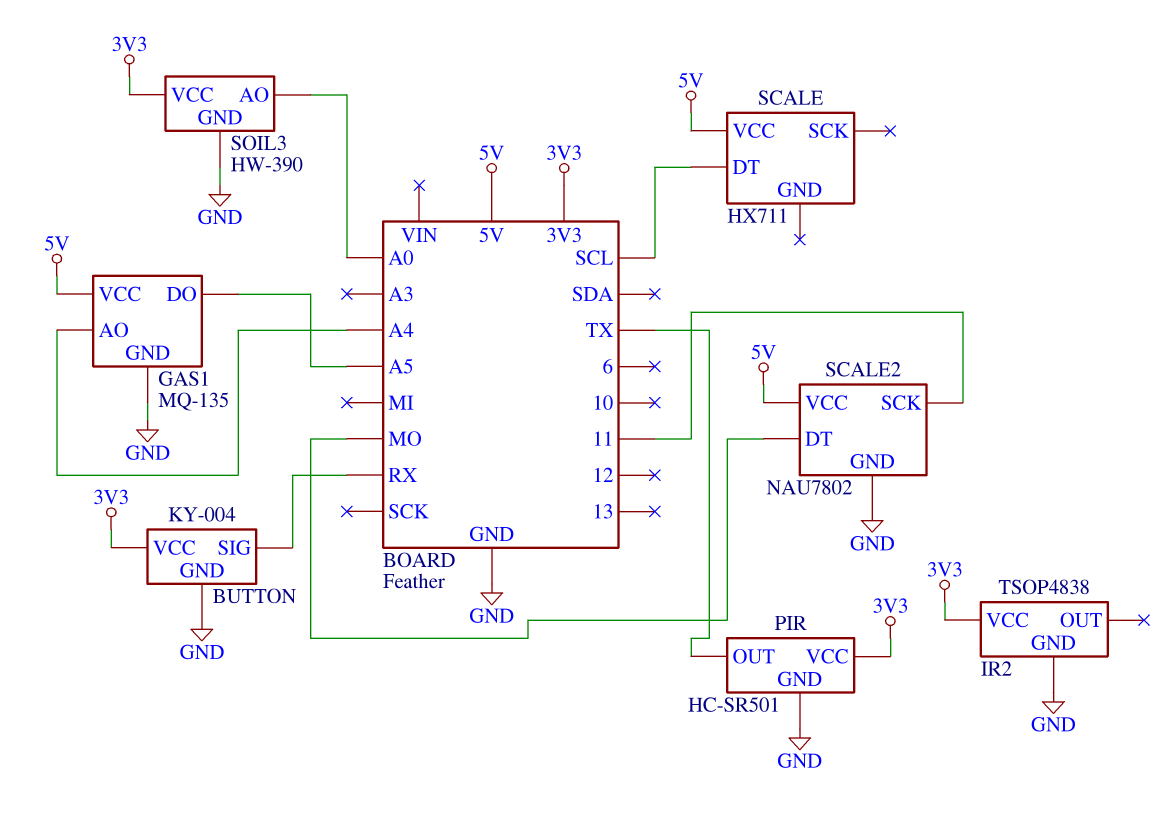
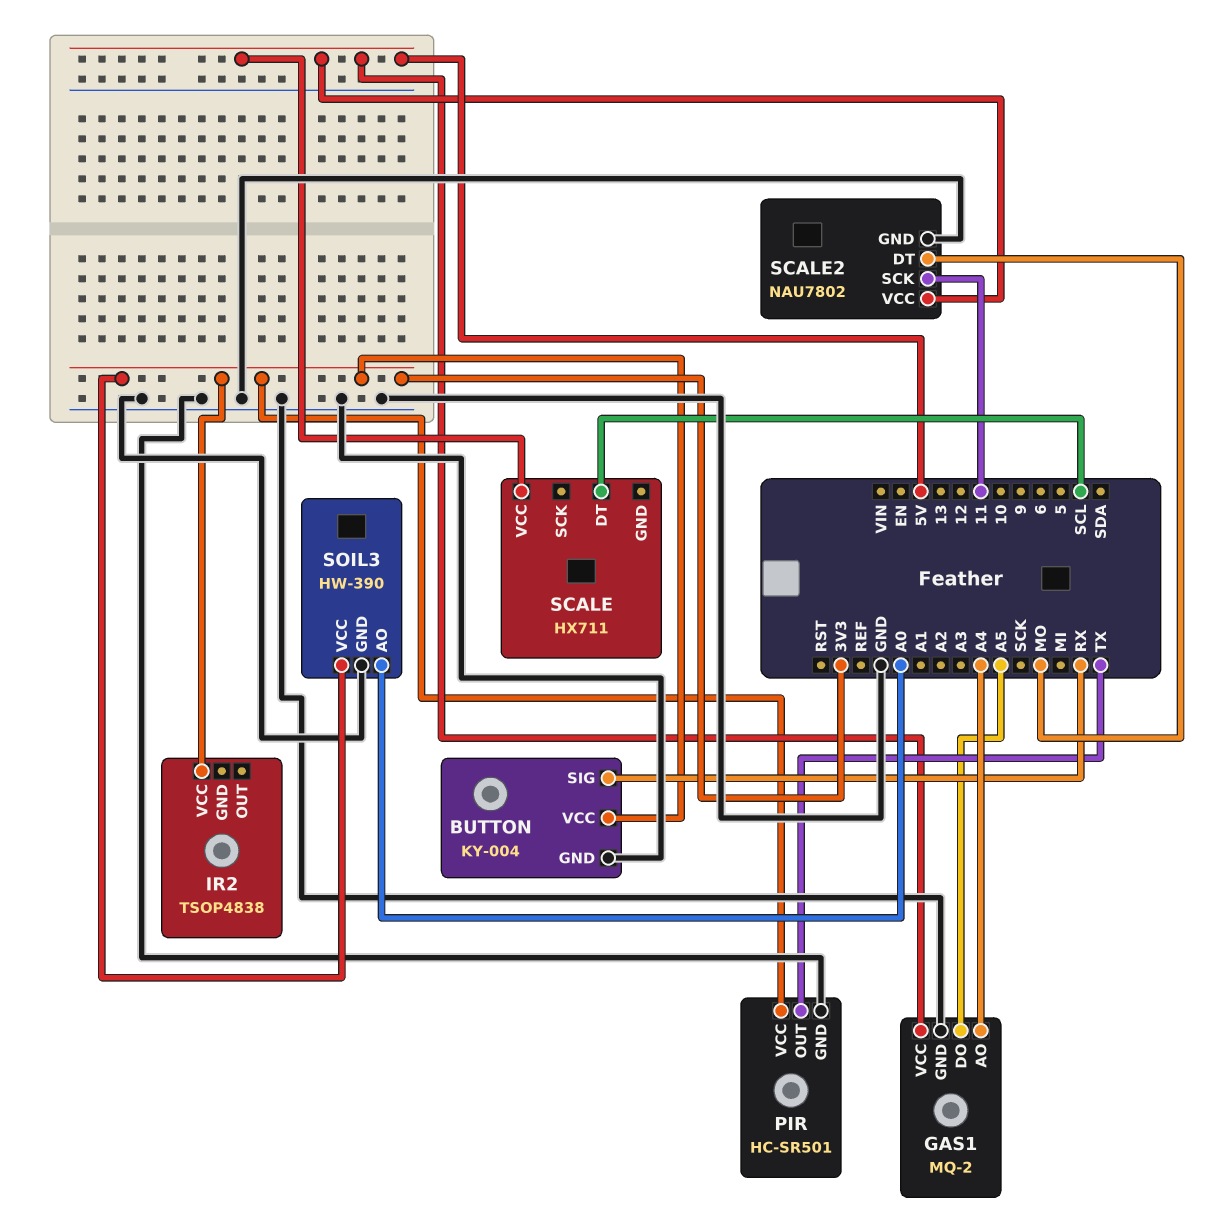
GAS1: MQ-135 -> MQ-2
IR2 pin GND: GND -> none

